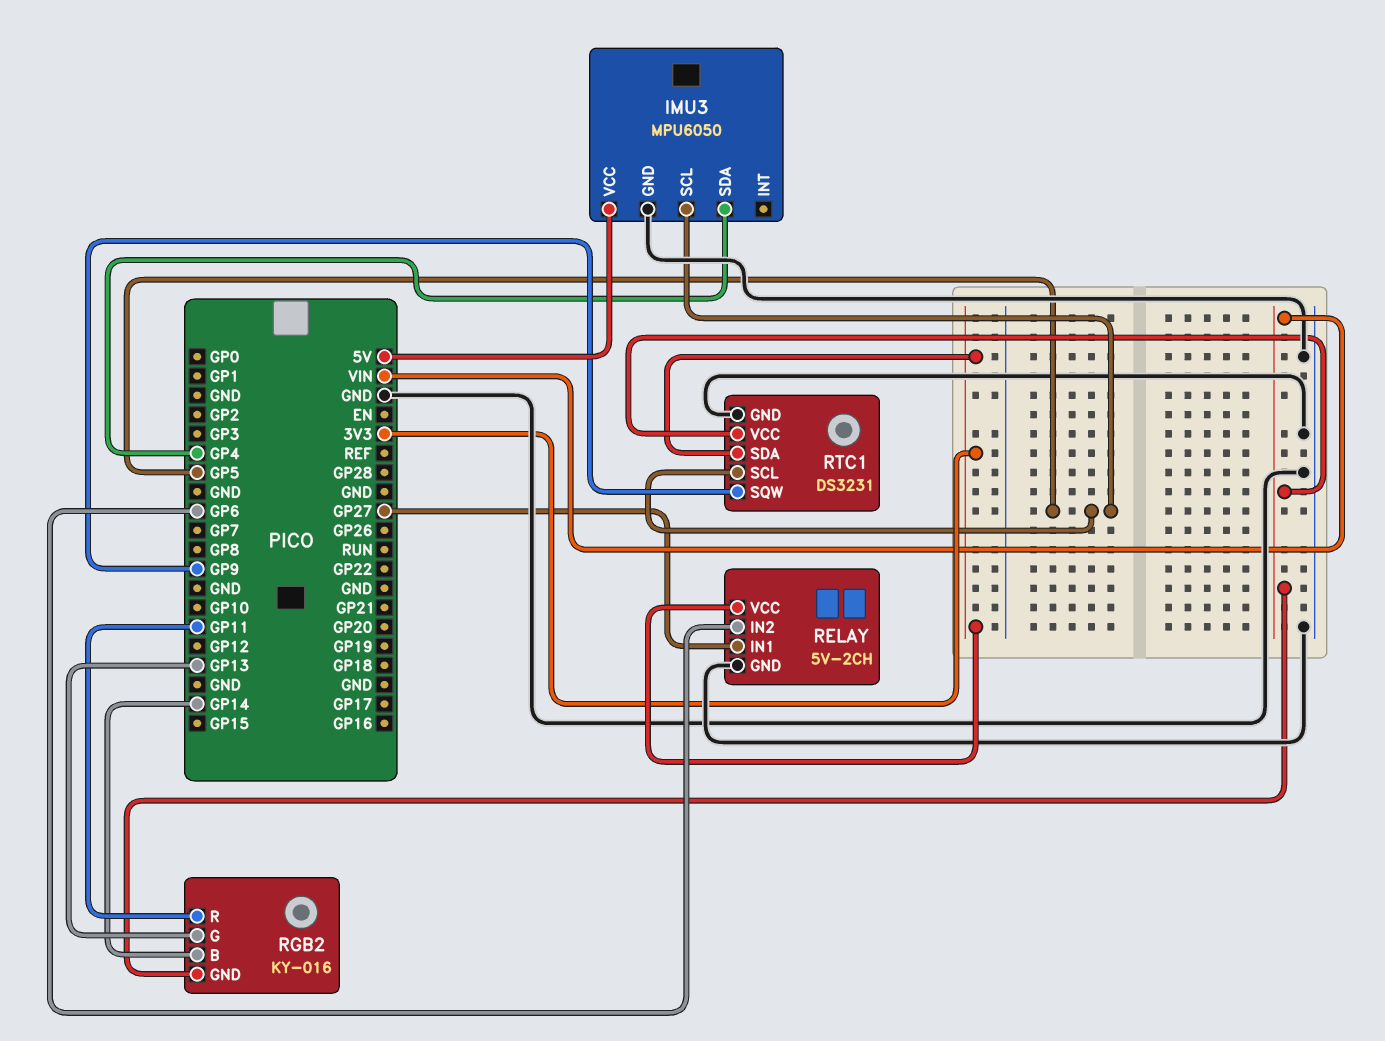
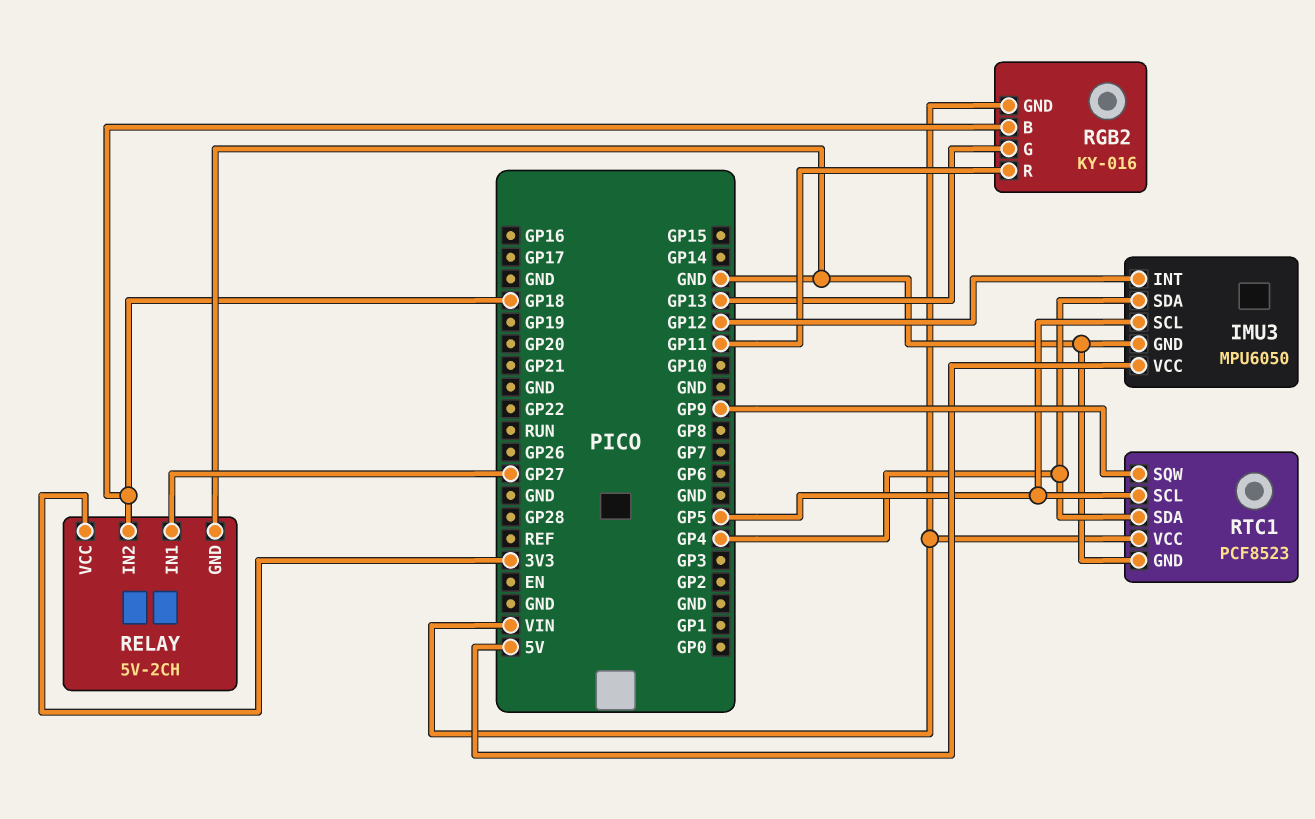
IMU3 pin INT: none -> GP12
RELAY pin IN2: GP6 -> GP18
RGB2 pin B: GP14 -> GP18
RTC1: DS3231 -> PCF8523
RTC1 pin SDA: 3V3 -> GP4

